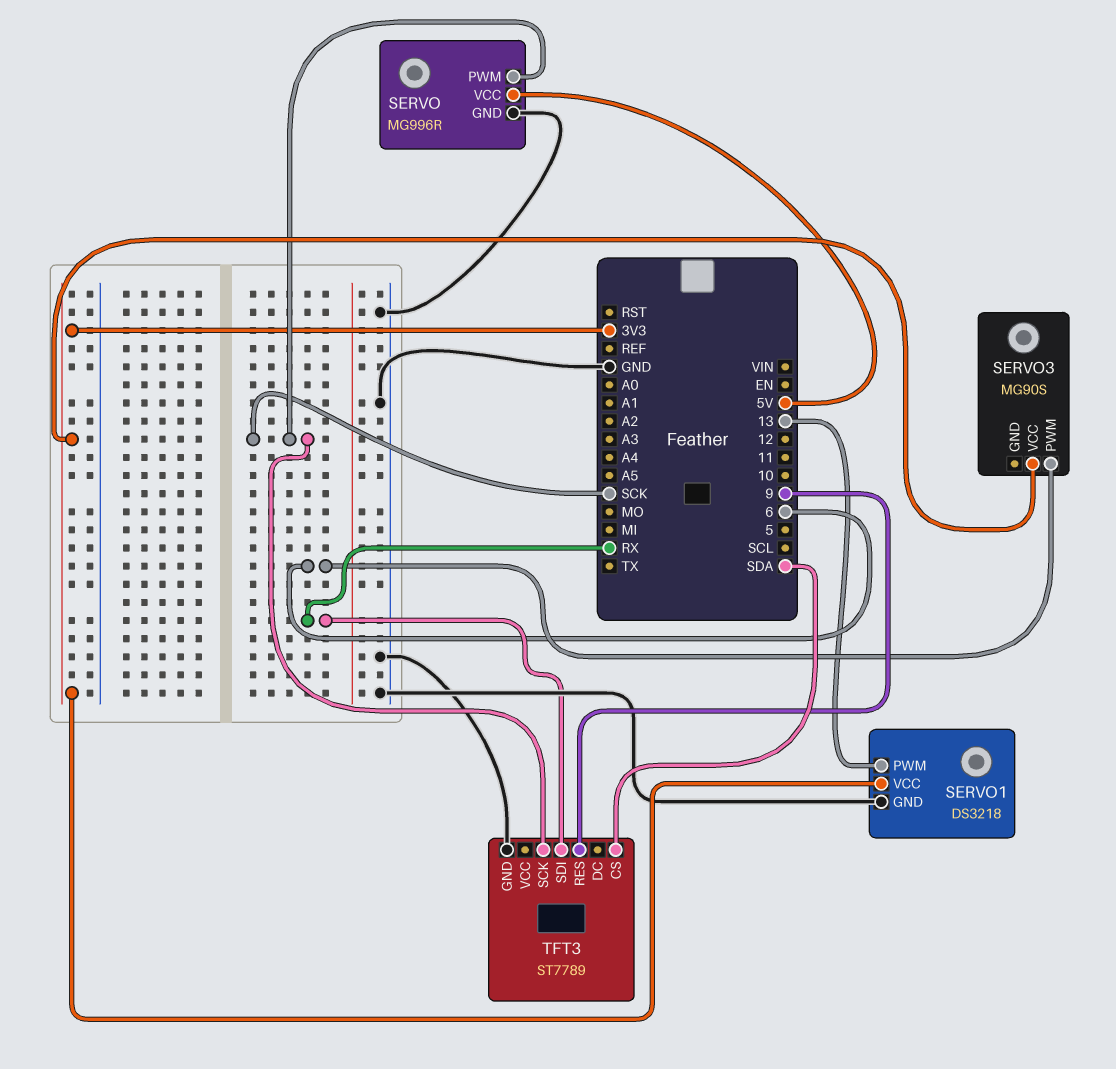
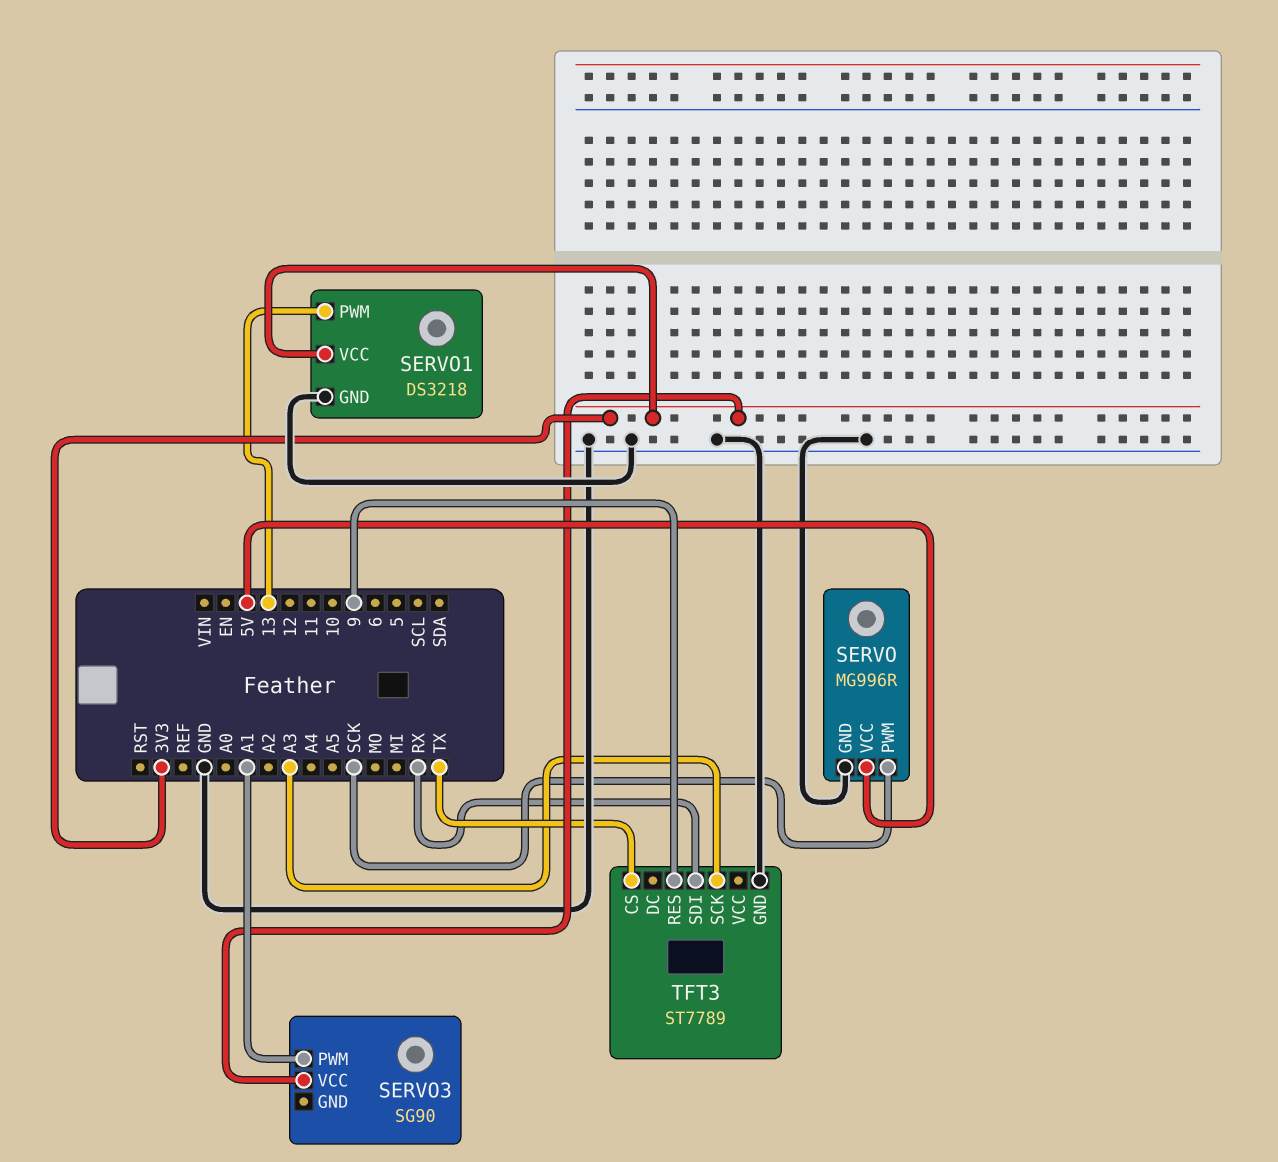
SERVO3: MG90S -> SG90
SERVO3 pin PWM: 6 -> A1
TFT3 pin CS: SDA -> TX
TFT3 pin SCK: SCK -> A3

